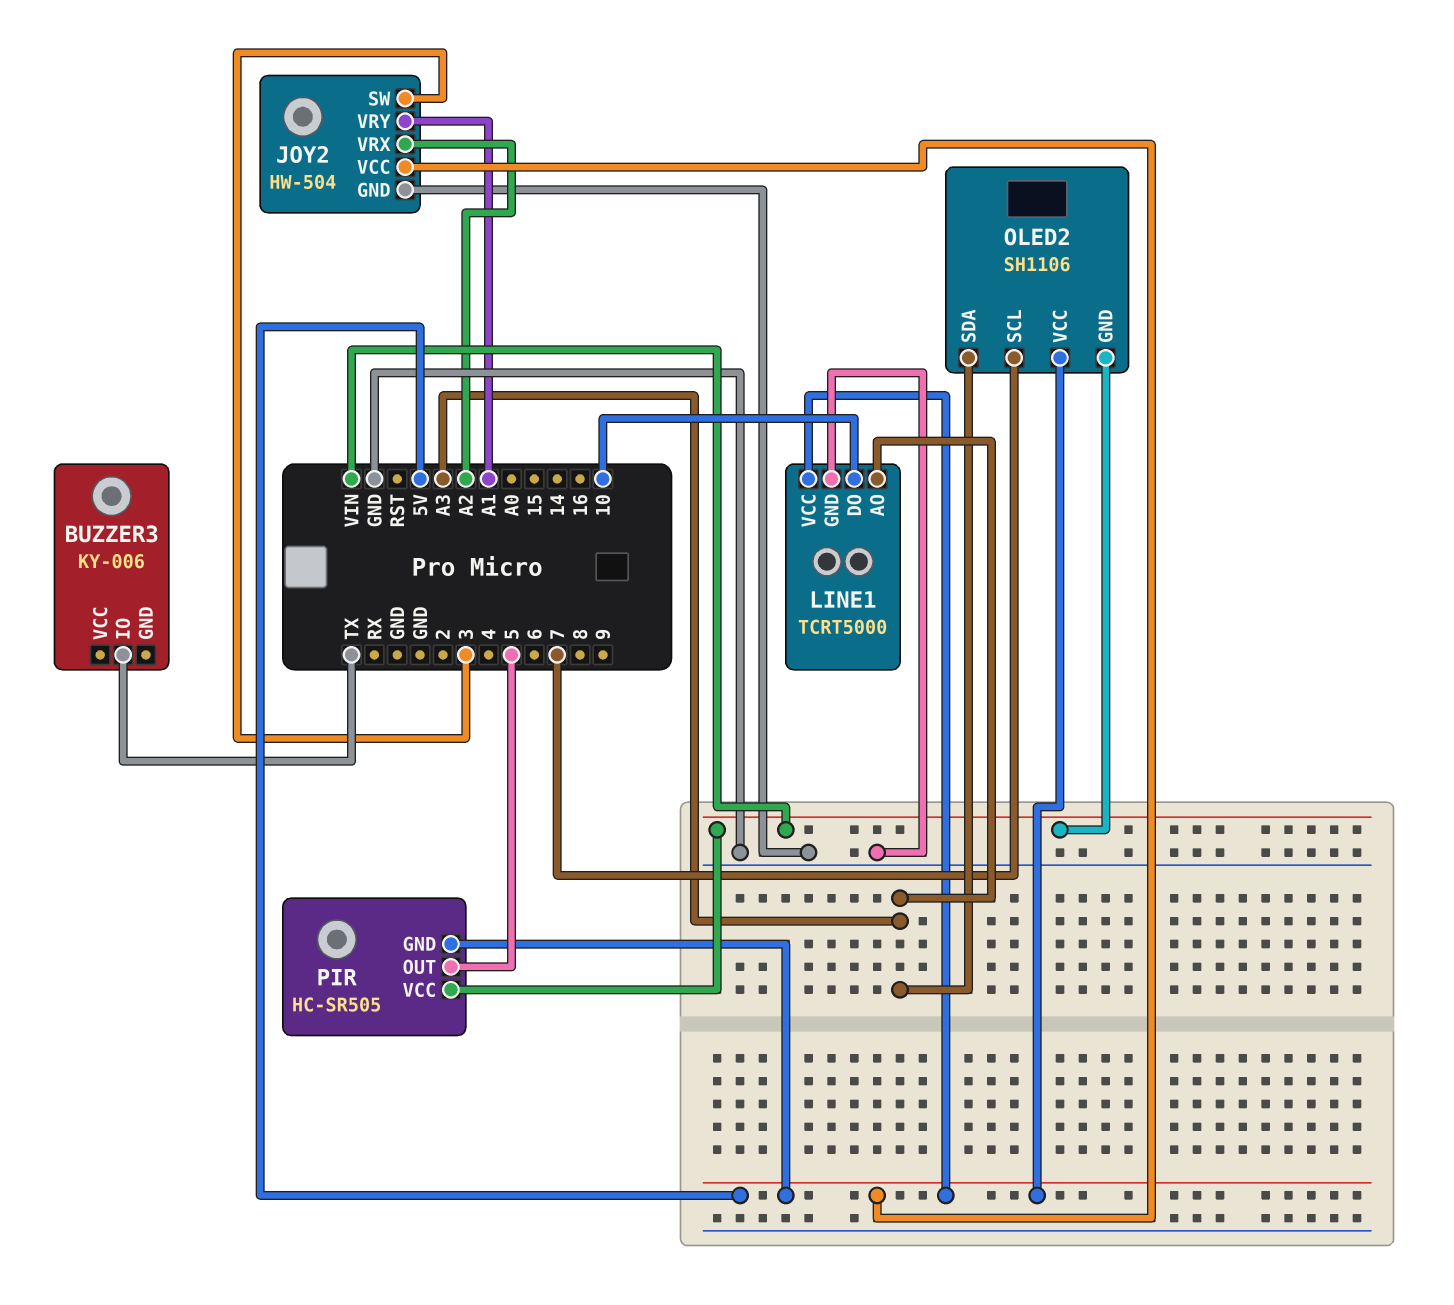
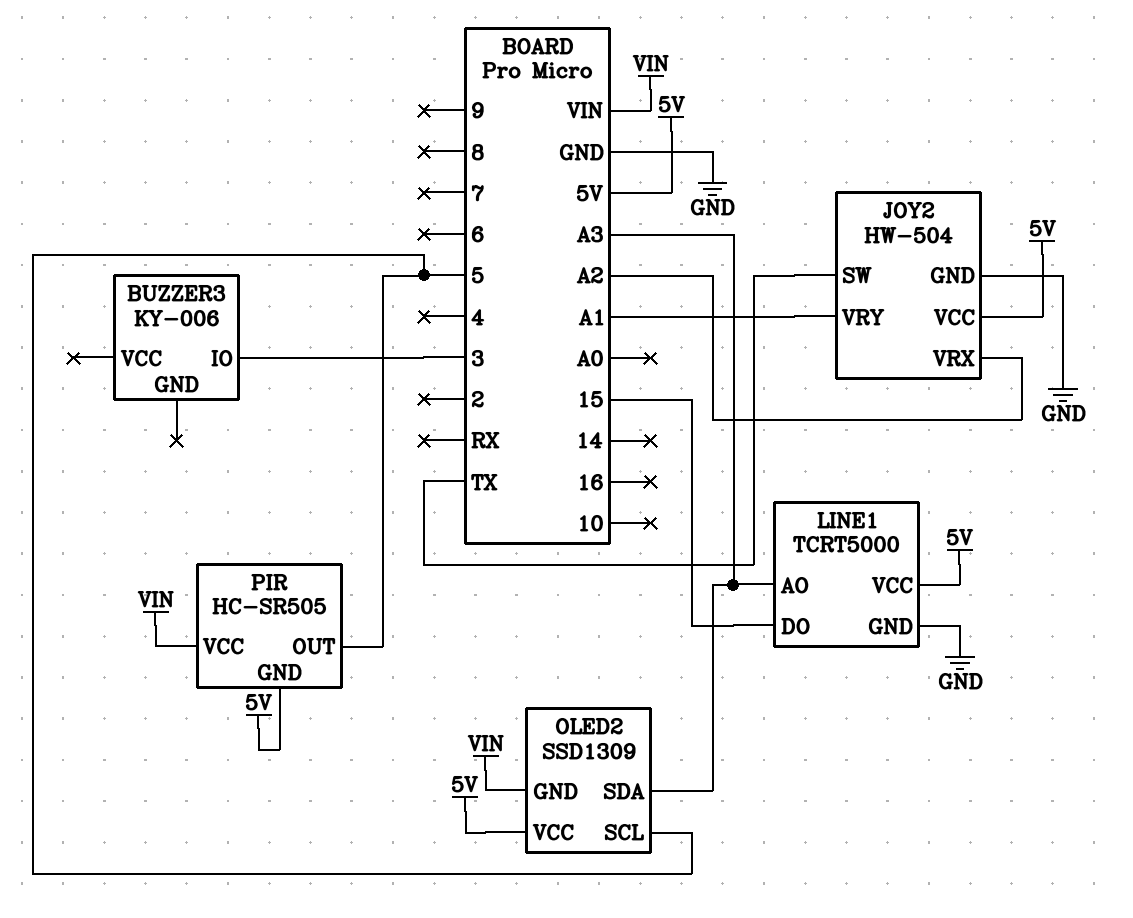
BUZZER3 pin IO: TX -> 3
JOY2 pin SW: 3 -> TX
LINE1 pin DO: 10 -> 15
OLED2: SH1106 -> SSD1309
OLED2 pin SCL: 7 -> 5

